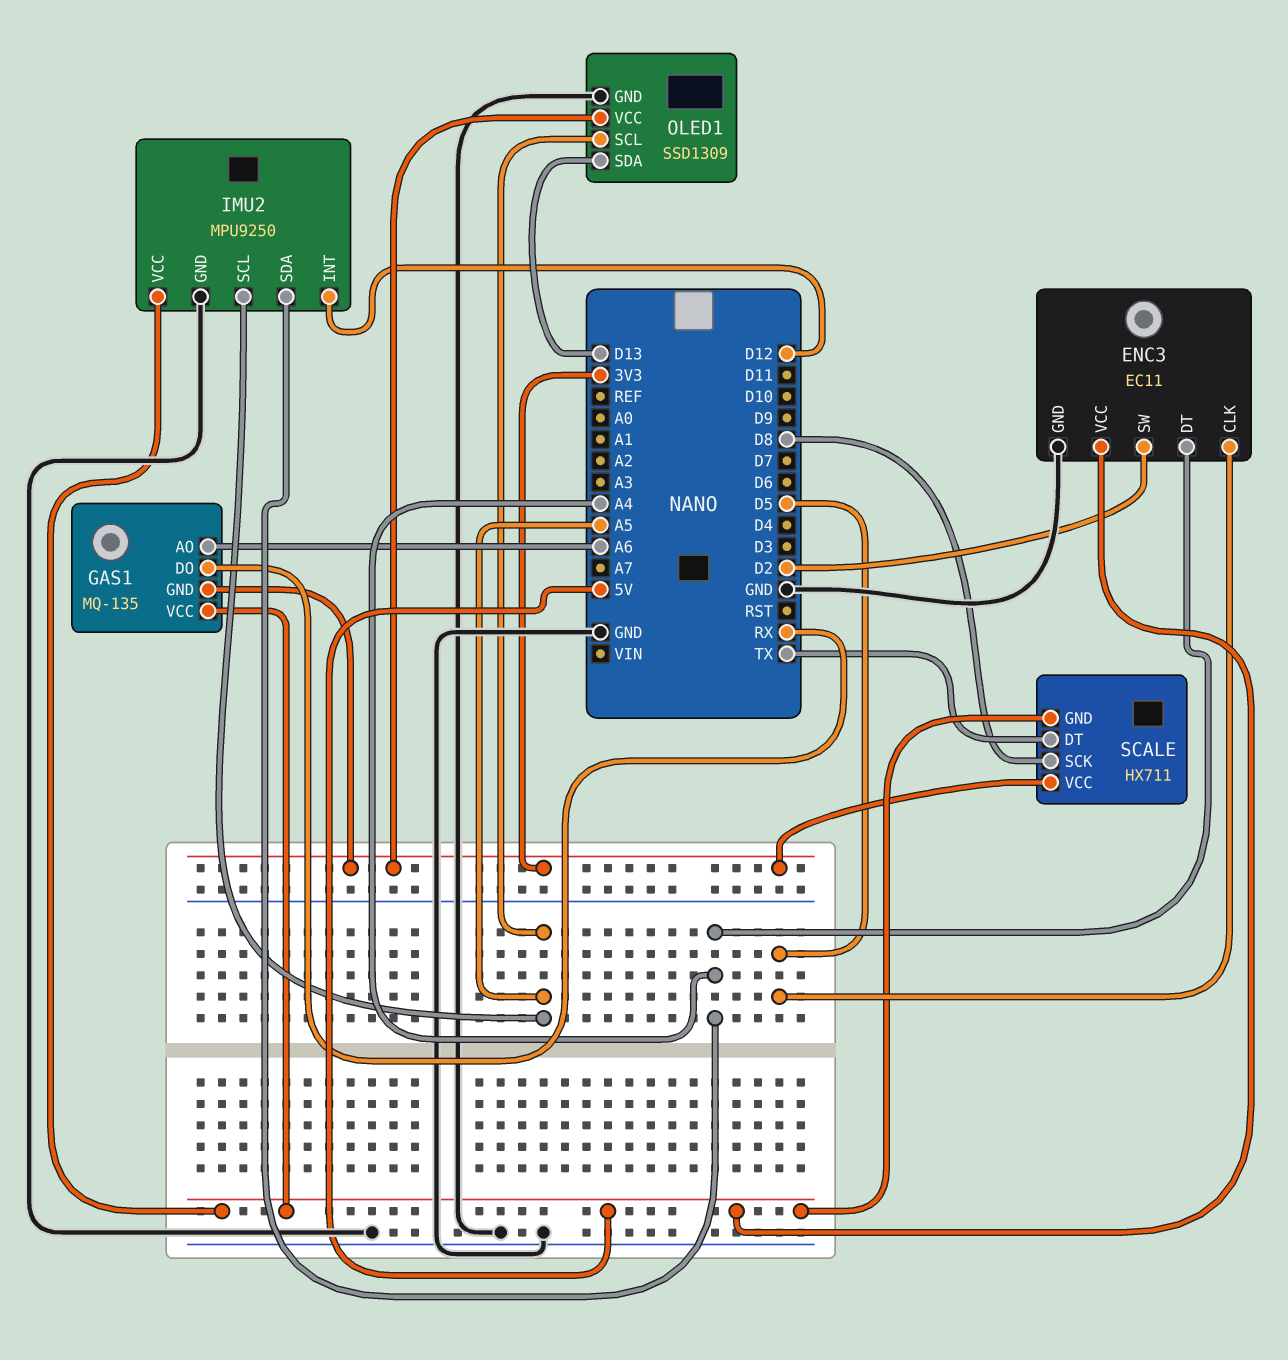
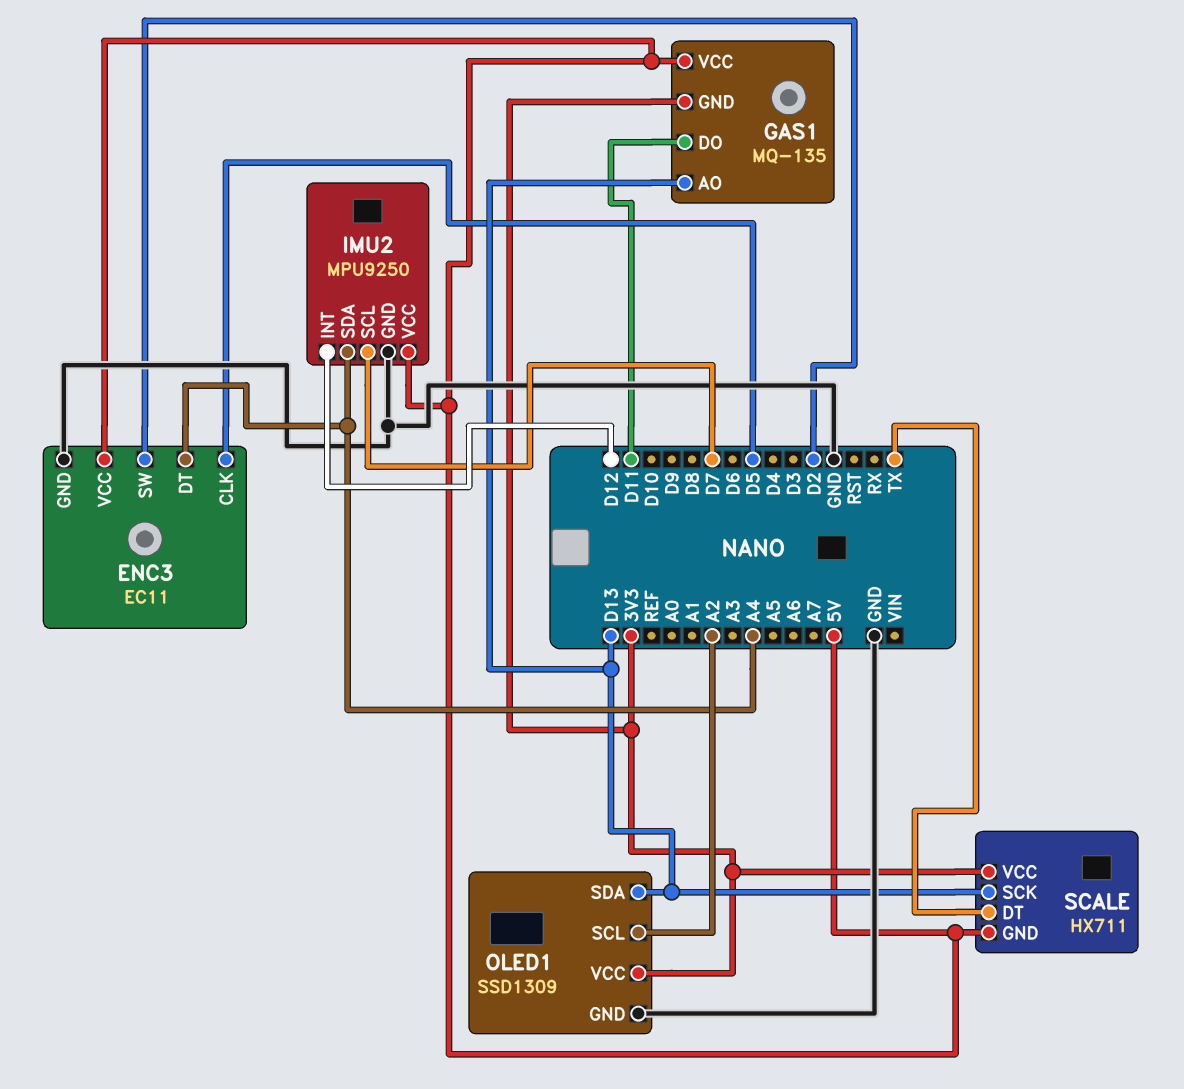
GAS1 pin AO: A6 -> D13
GAS1 pin DO: RX -> D11
IMU2 pin SCL: A5 -> D7
OLED1 pin SCL: A5 -> A2
SCALE pin SCK: D8 -> D13

